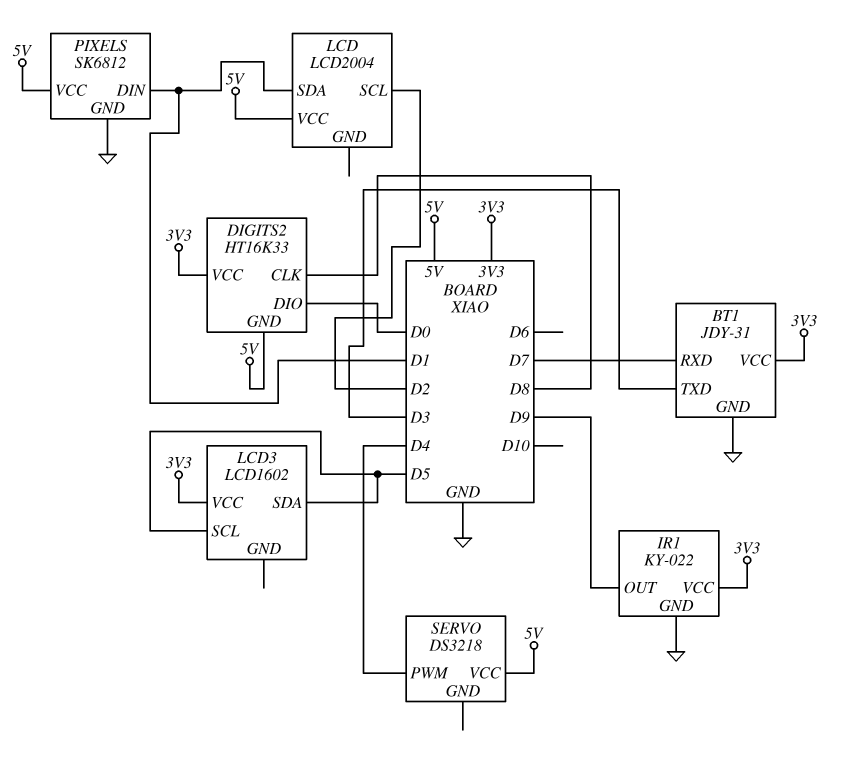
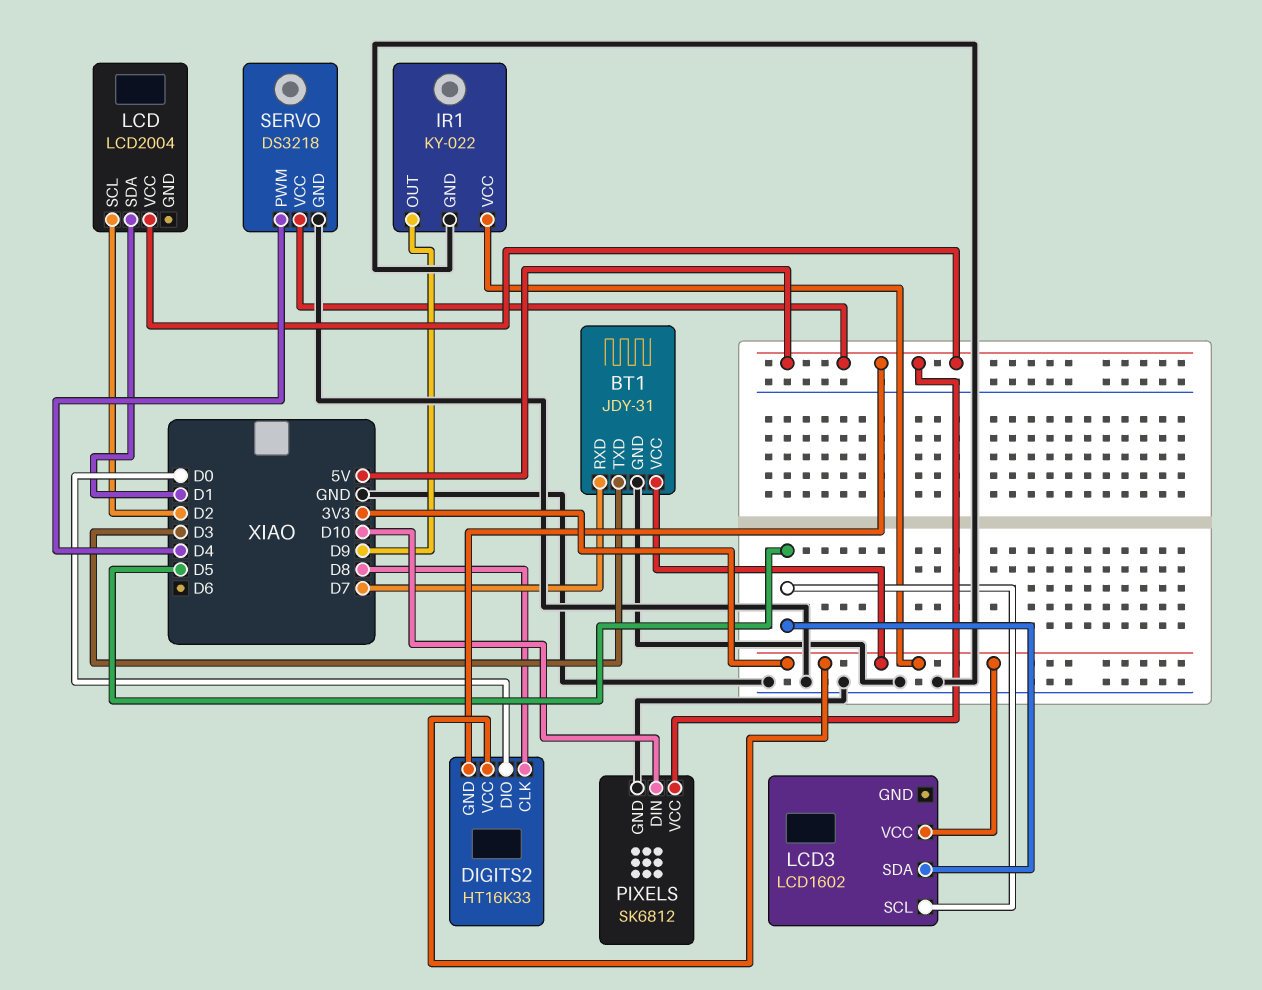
PIXELS pin DIN: D1 -> D10
SERVO pin GND: none -> GND

